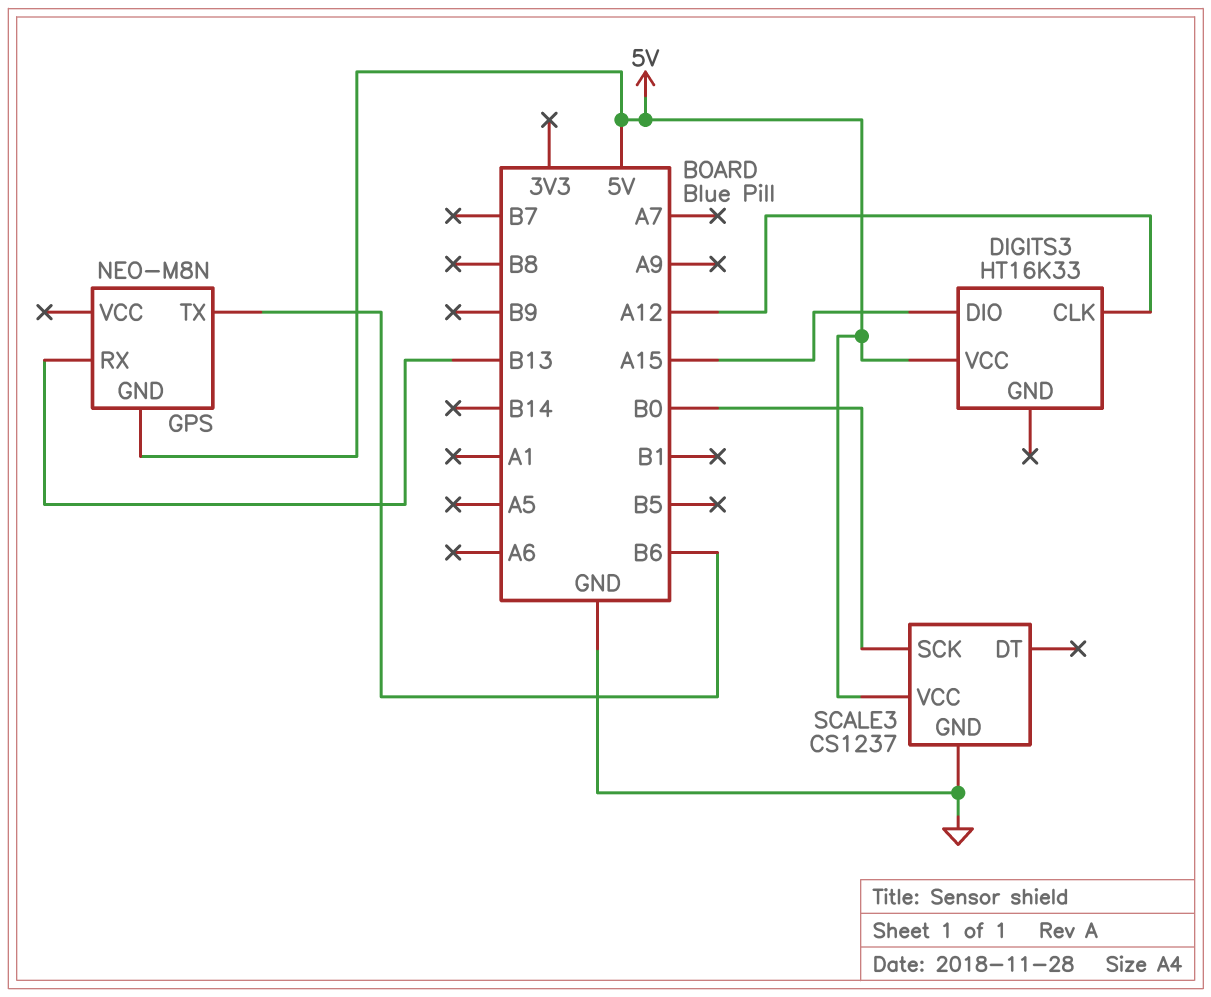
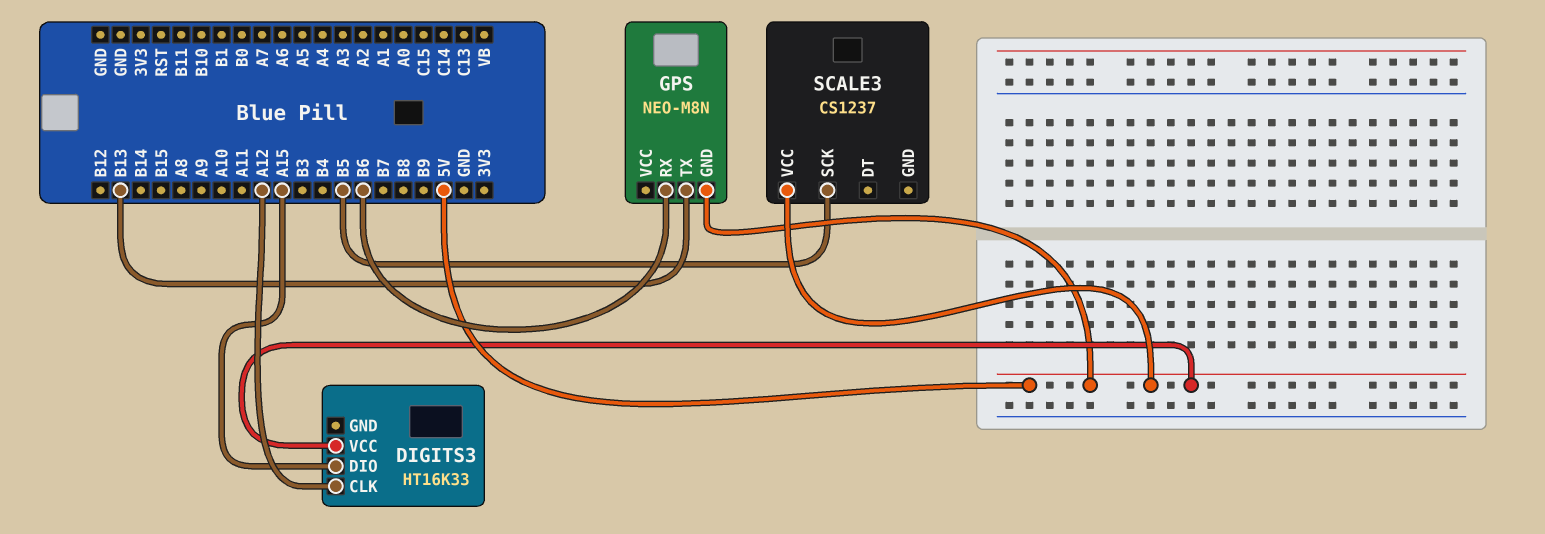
GPS pin RX: B13 -> B6
GPS pin TX: B6 -> B13
SCALE3 pin GND: GND -> none
SCALE3 pin SCK: B0 -> B5

